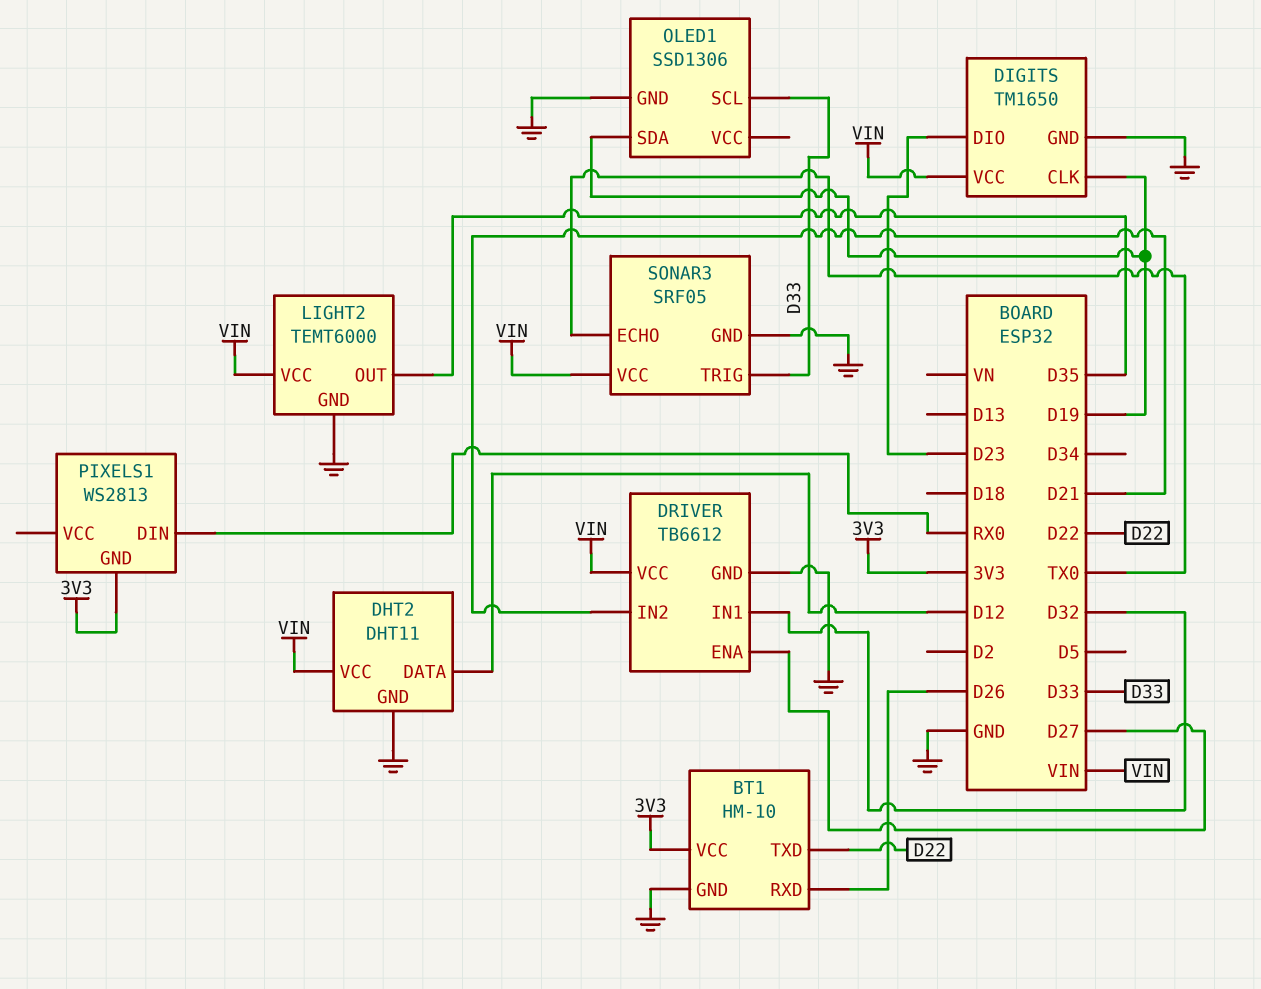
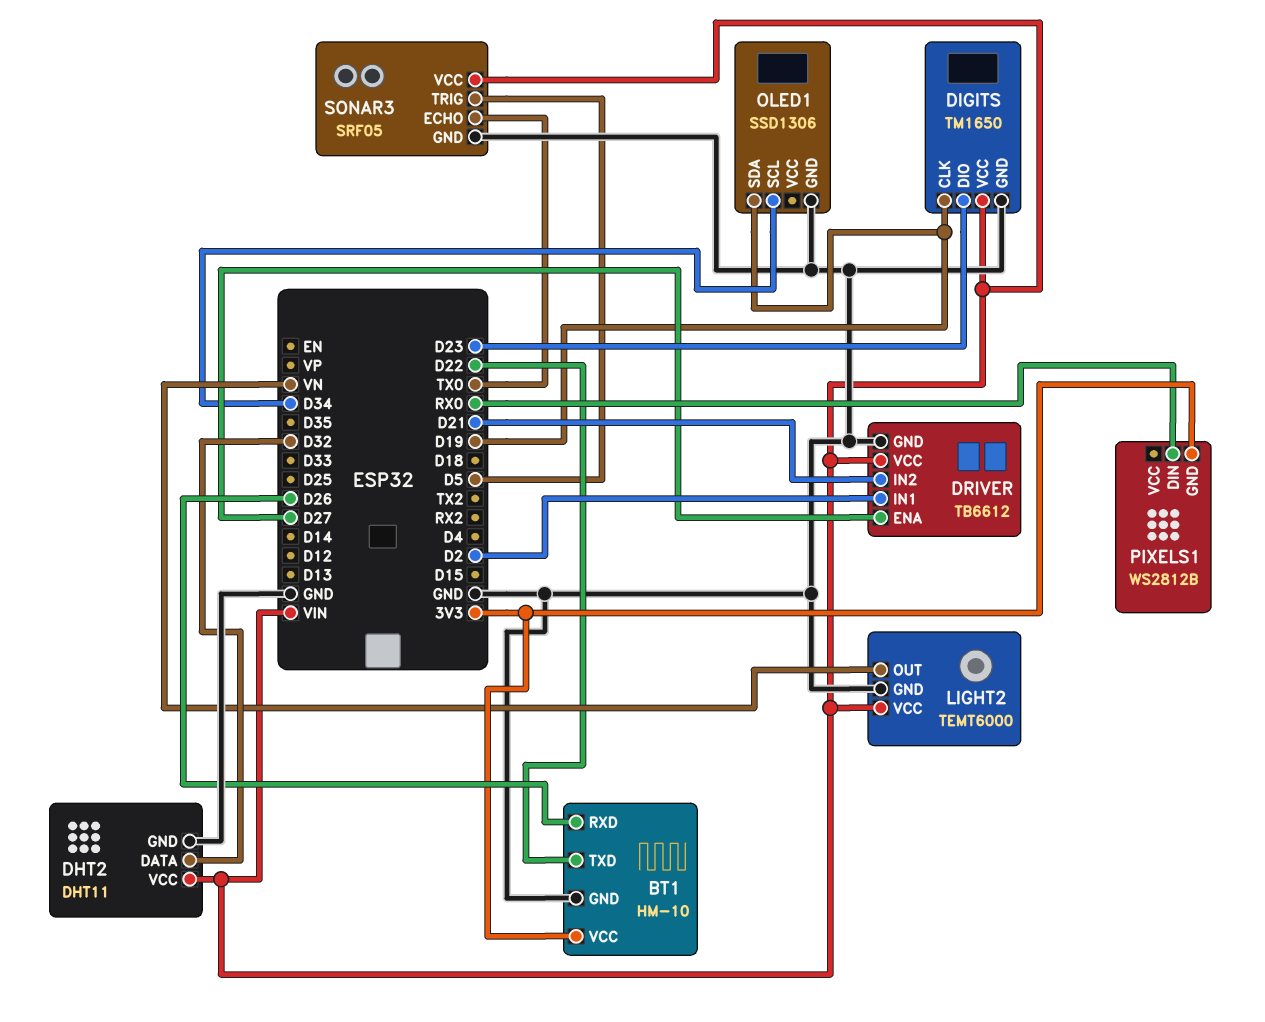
DHT2 pin DATA: D12 -> D32
DRIVER pin IN1: D32 -> D2
LIGHT2 pin OUT: D35 -> VN
OLED1 pin SCL: D33 -> D34
PIXELS1: WS2813 -> WS2812B
SONAR3 pin TRIG: D33 -> D5

